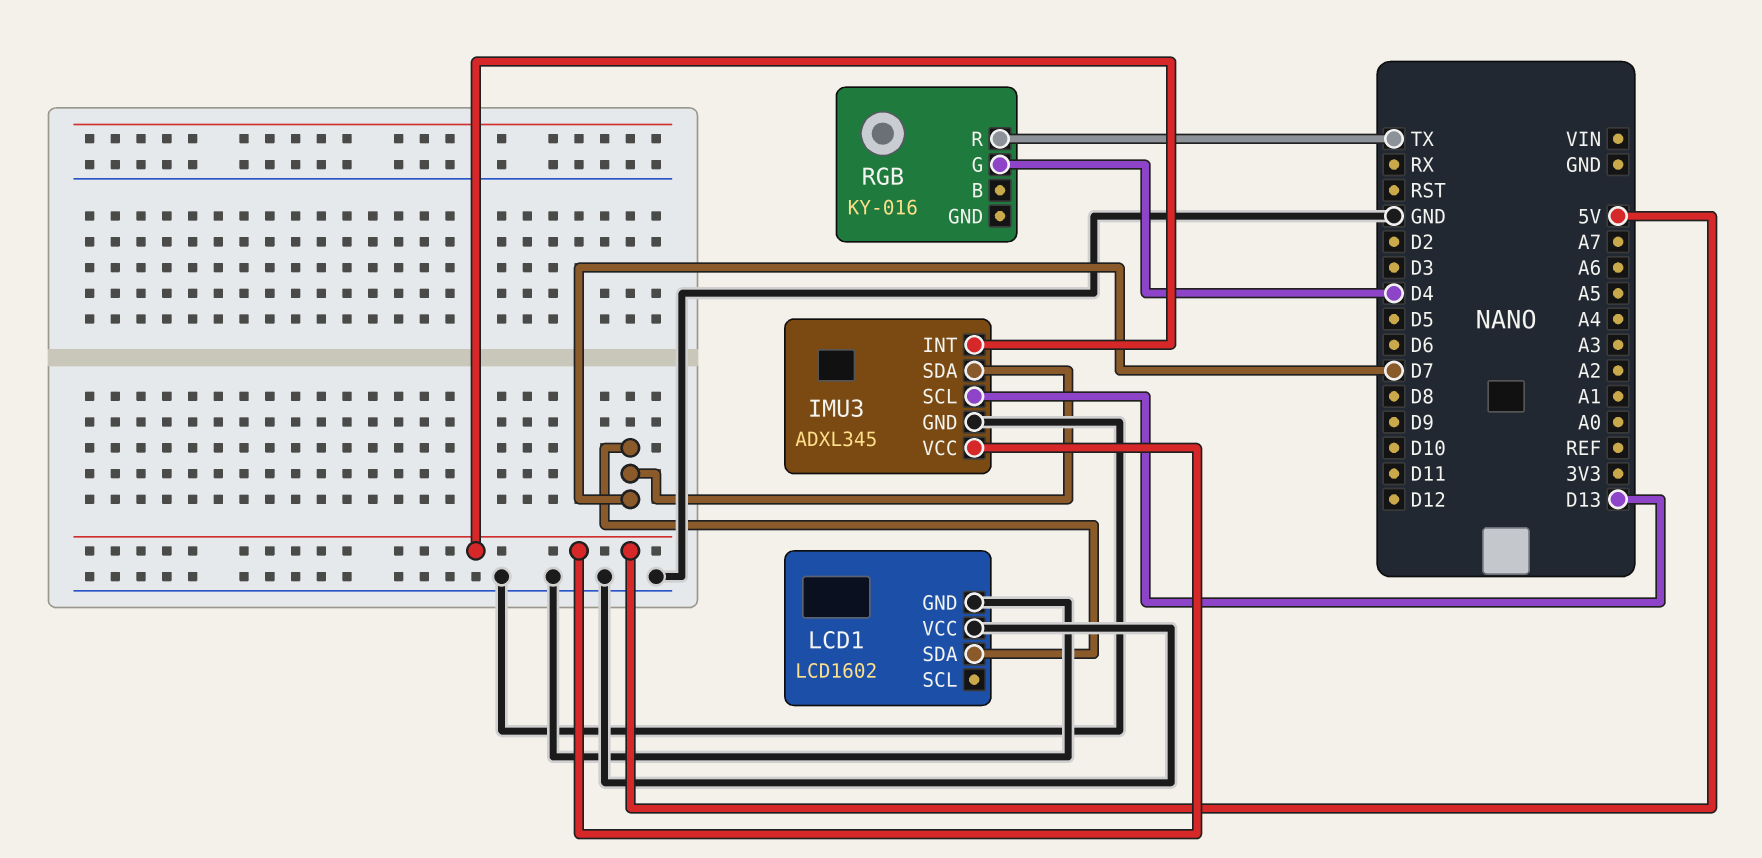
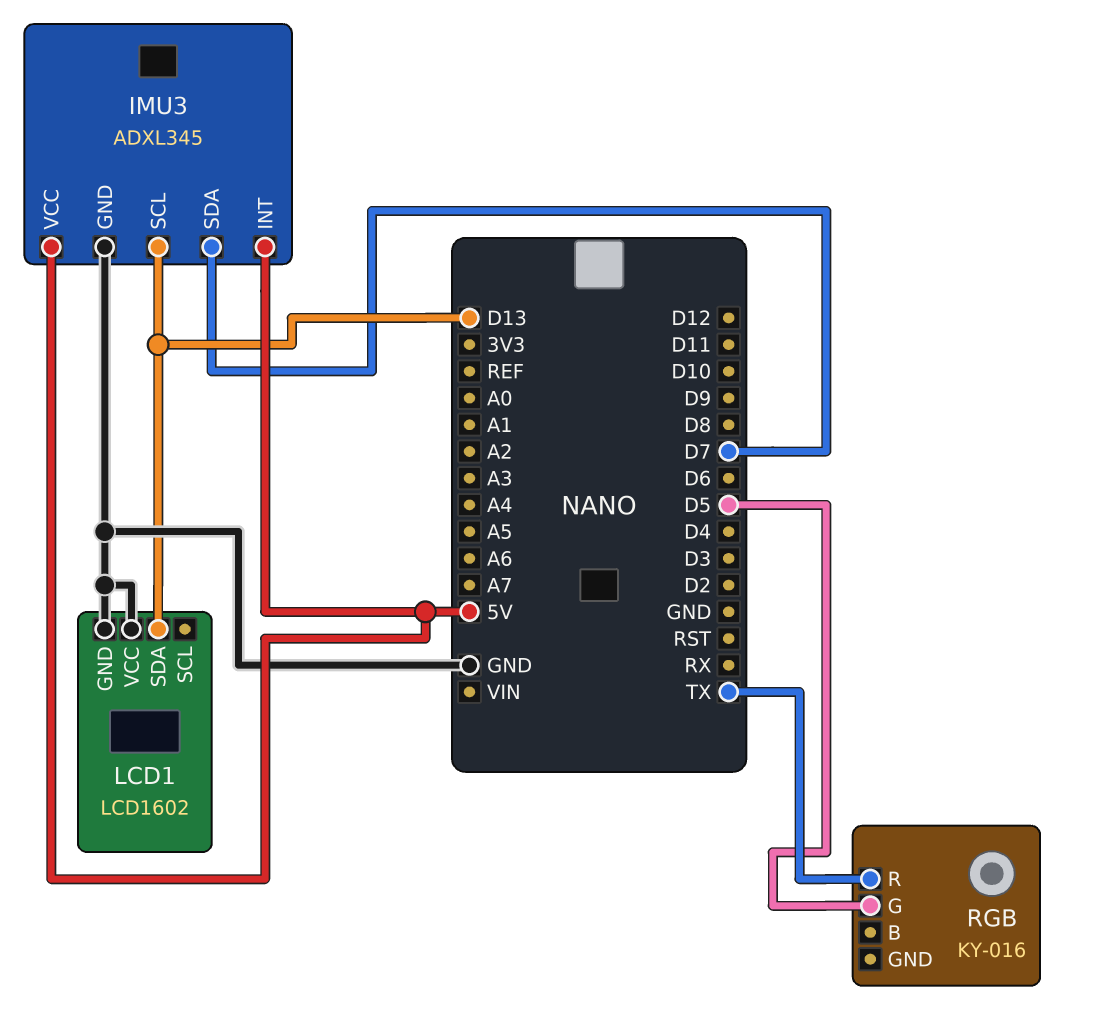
LCD1 pin SDA: D7 -> D13
RGB pin G: D4 -> D5

